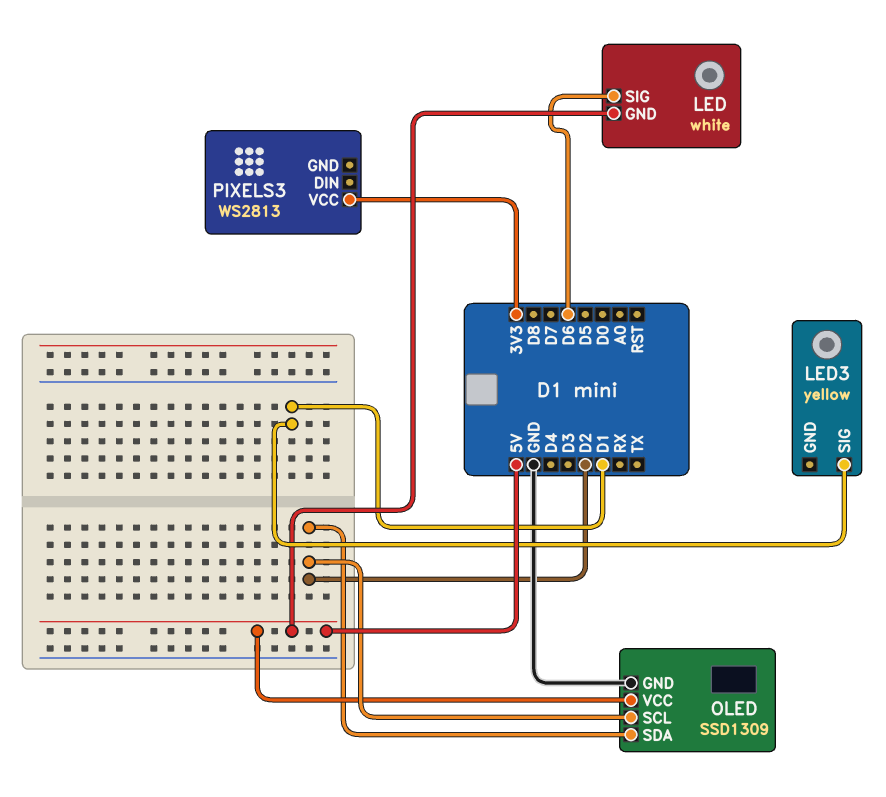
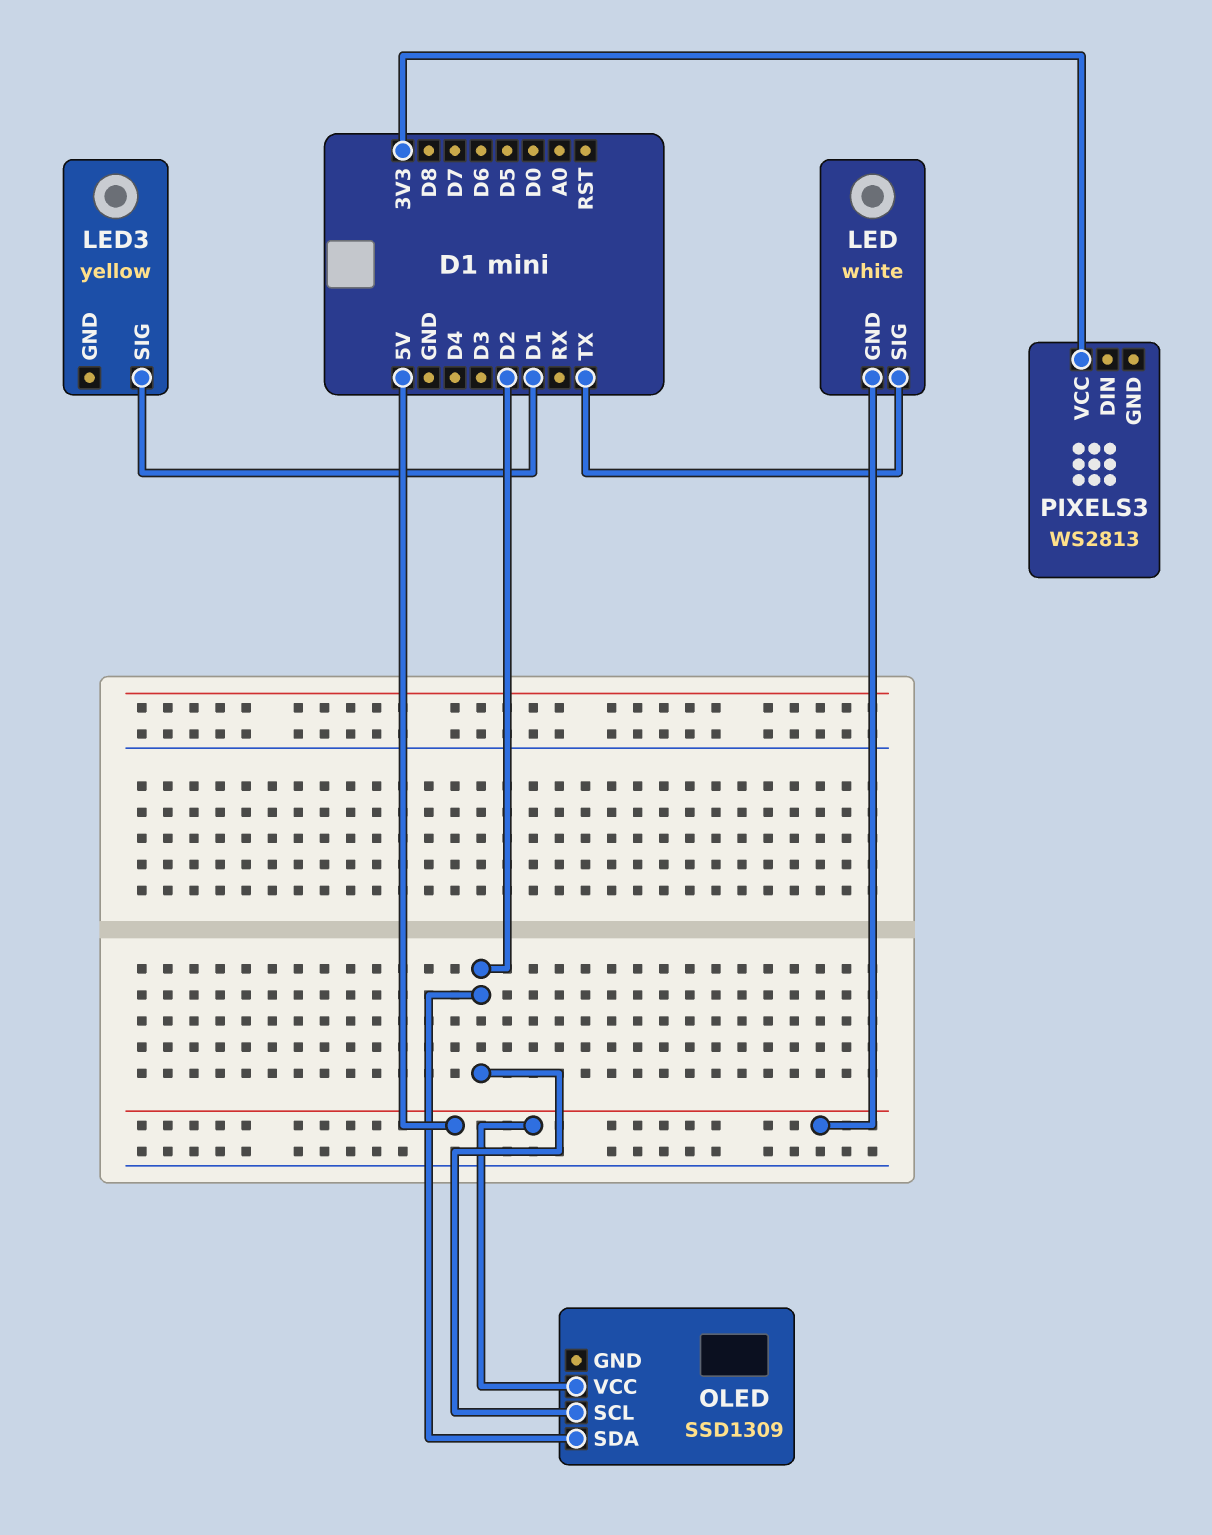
LED pin SIG: D6 -> TX
OLED pin GND: GND -> none

